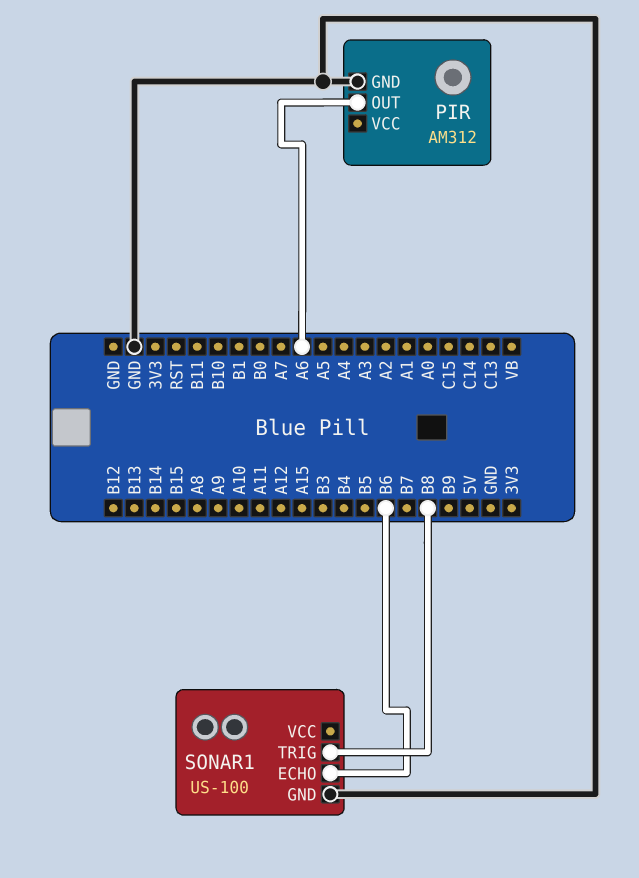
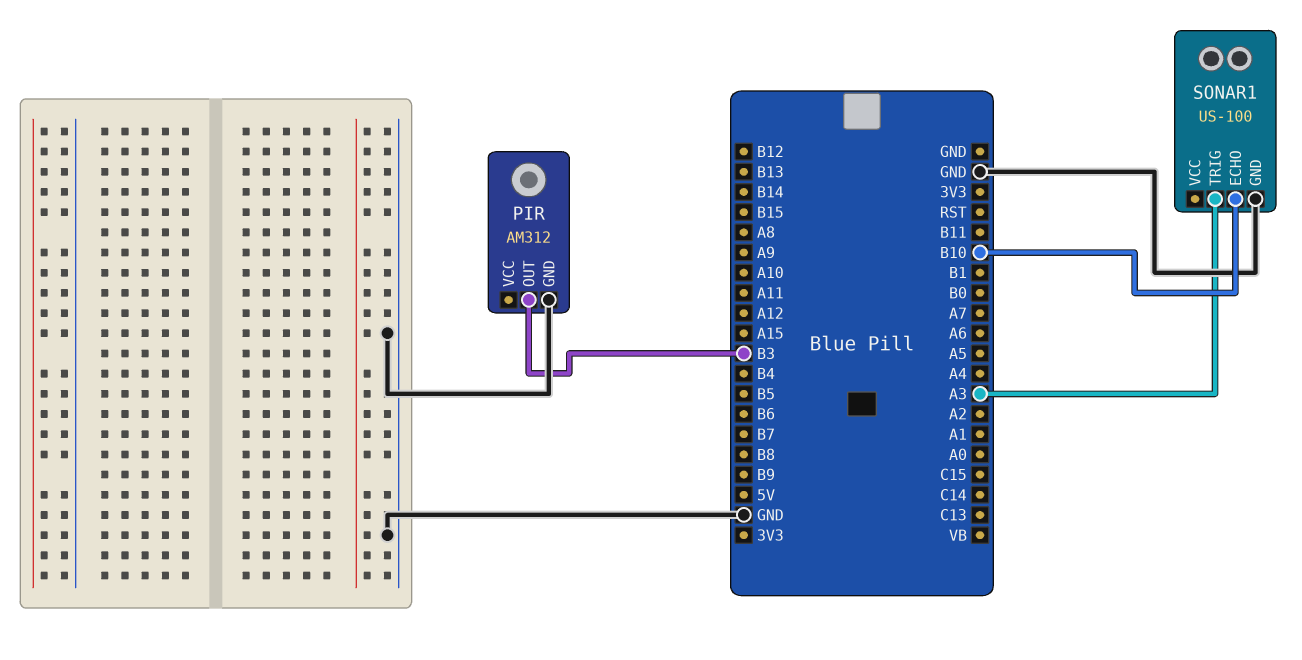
PIR pin OUT: A6 -> B3
SONAR1 pin ECHO: B6 -> B10
SONAR1 pin TRIG: B8 -> A3

